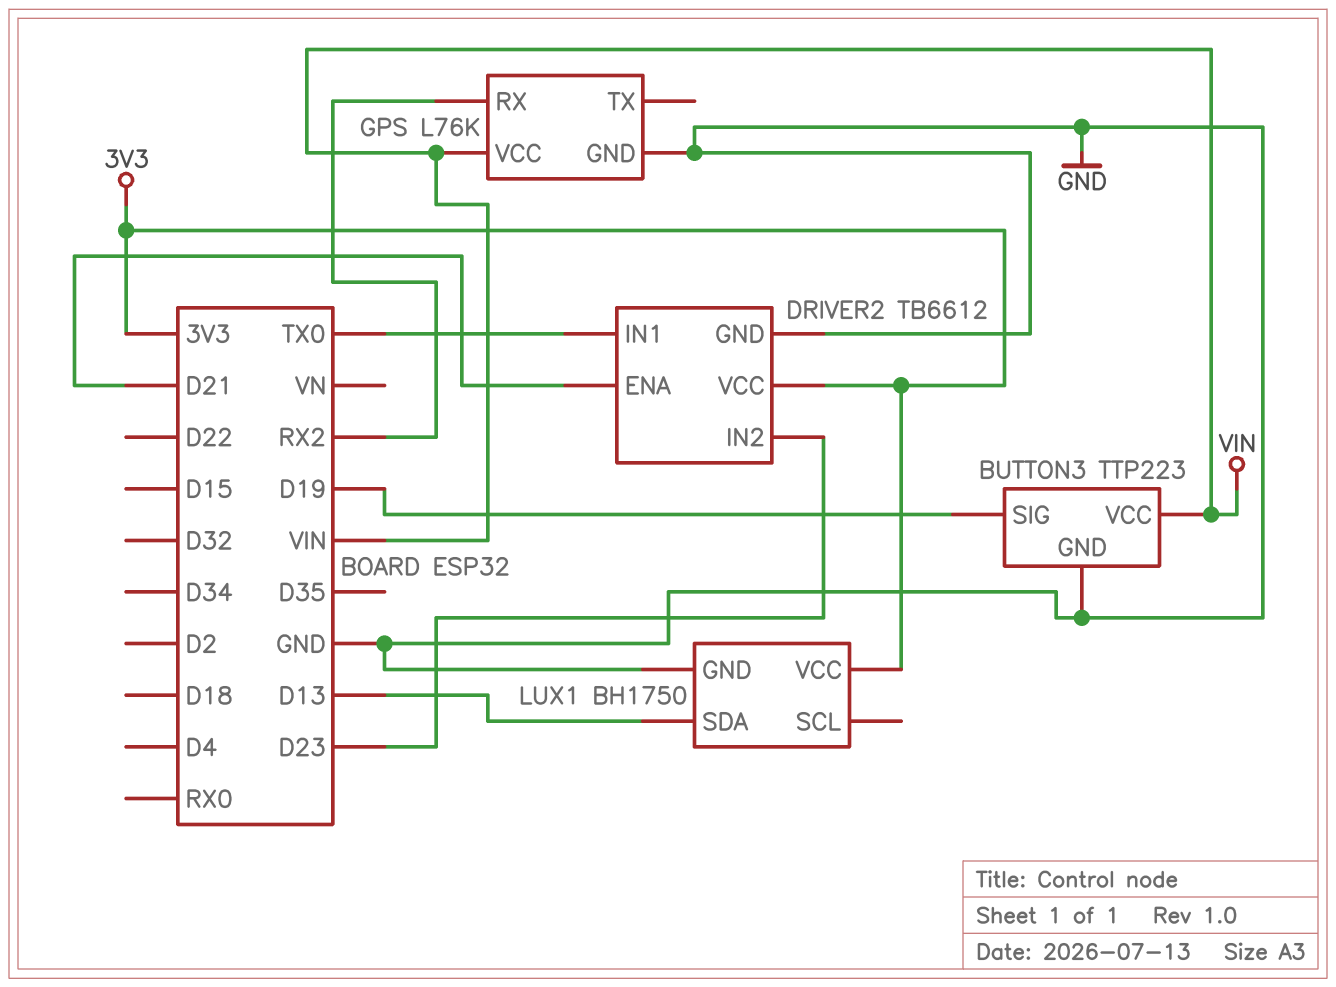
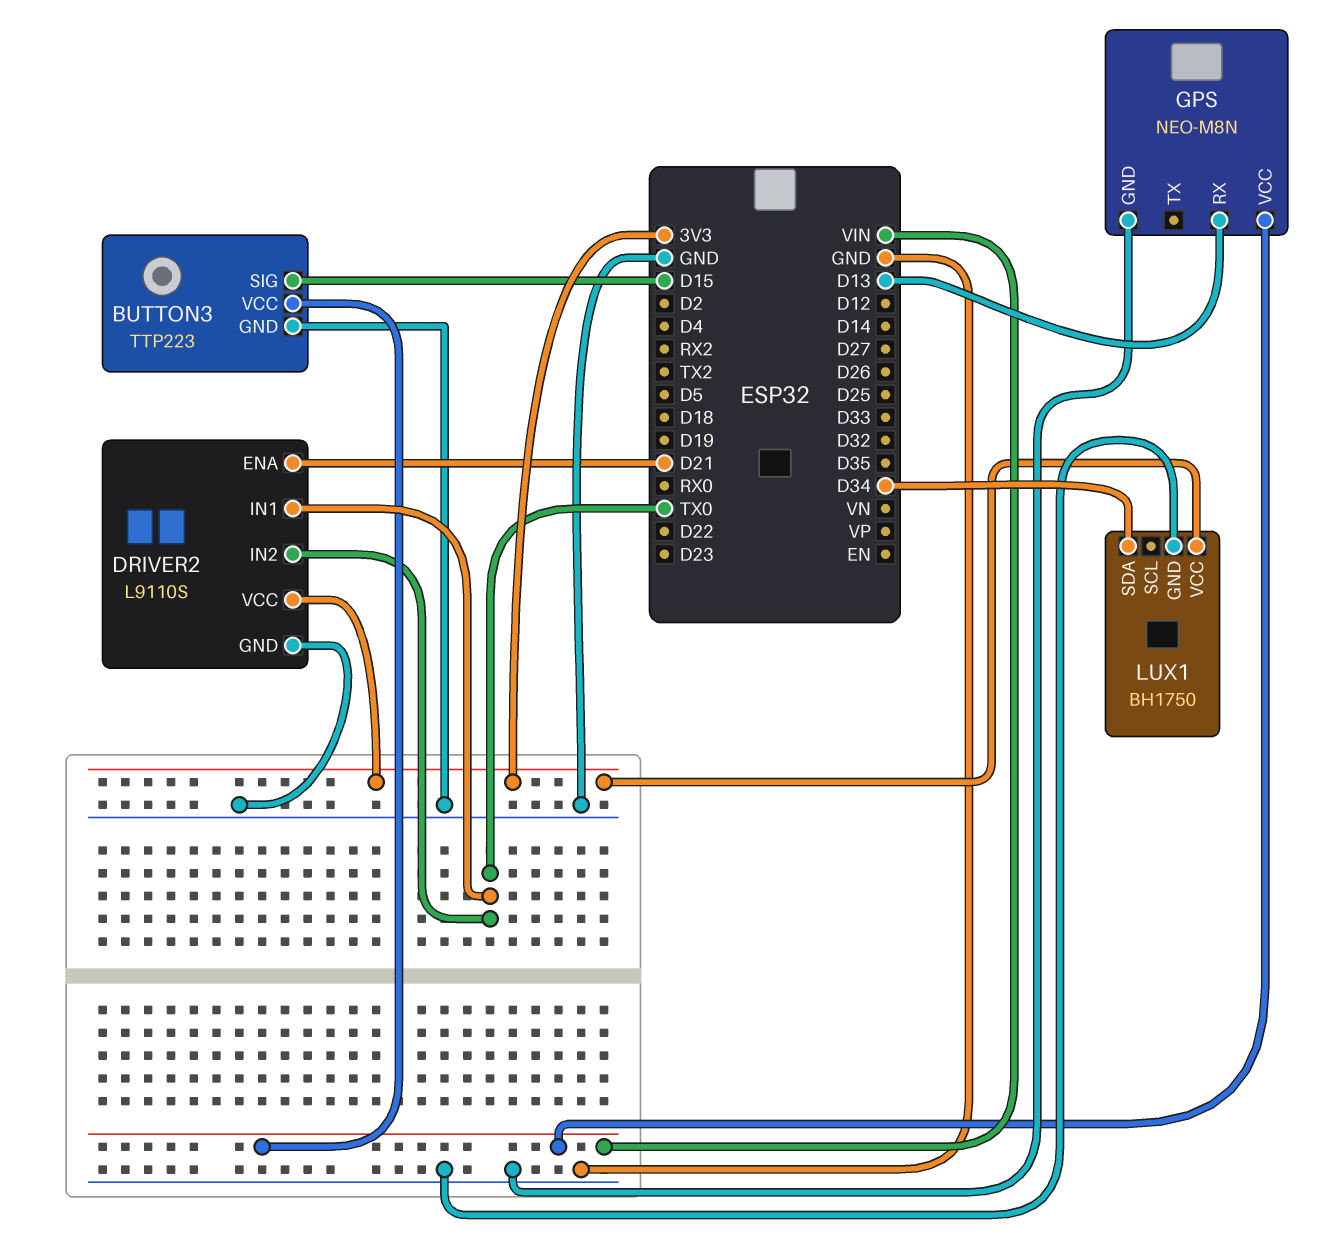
BUTTON3 pin SIG: D19 -> D15
DRIVER2: TB6612 -> L9110S
DRIVER2 pin IN2: D23 -> TX0
GPS: L76K -> NEO-M8N
GPS pin RX: RX2 -> D13
LUX1 pin SDA: D13 -> D34

